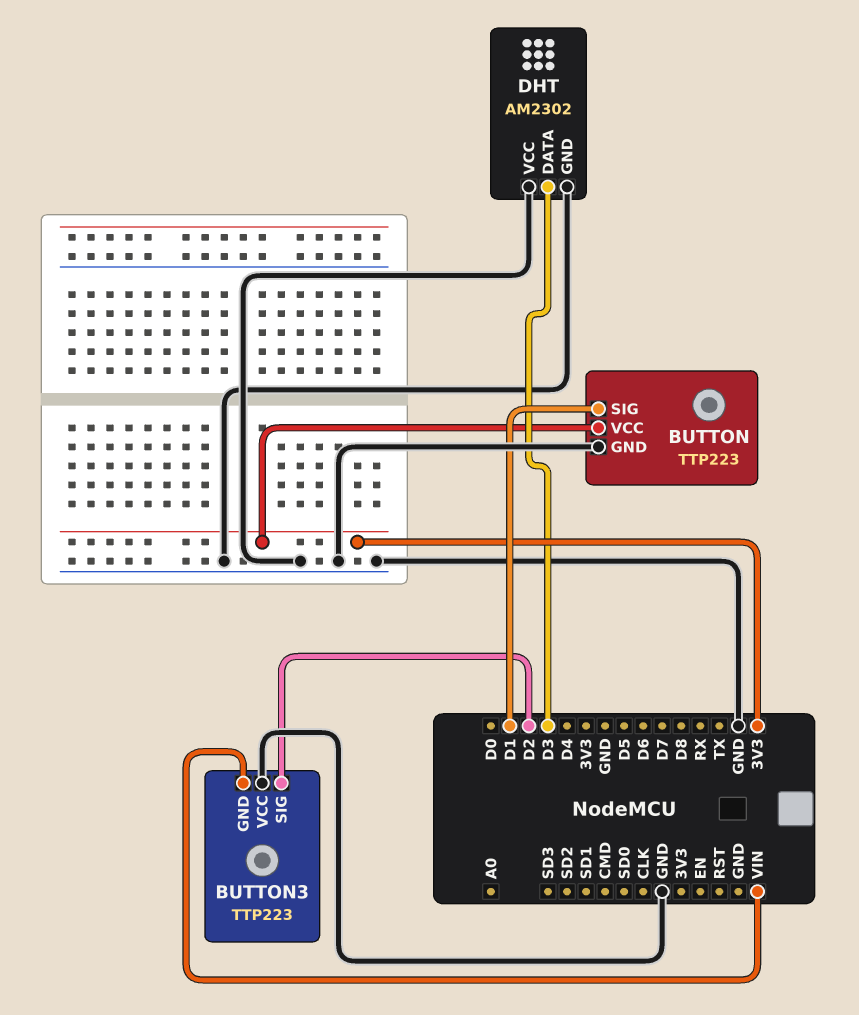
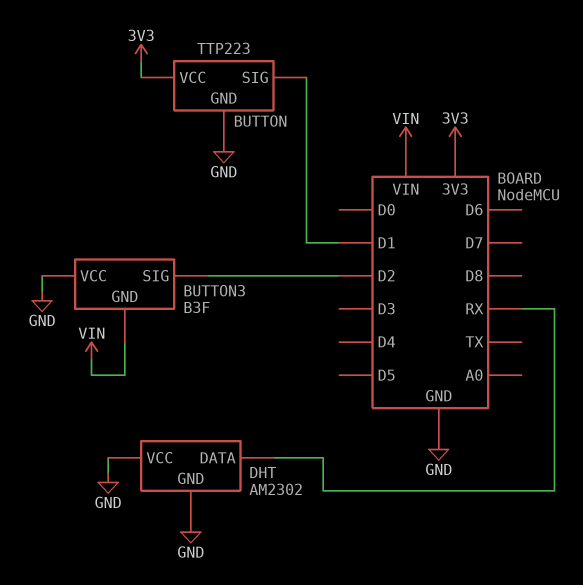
BUTTON3: TTP223 -> B3F
DHT pin DATA: D3 -> RX

